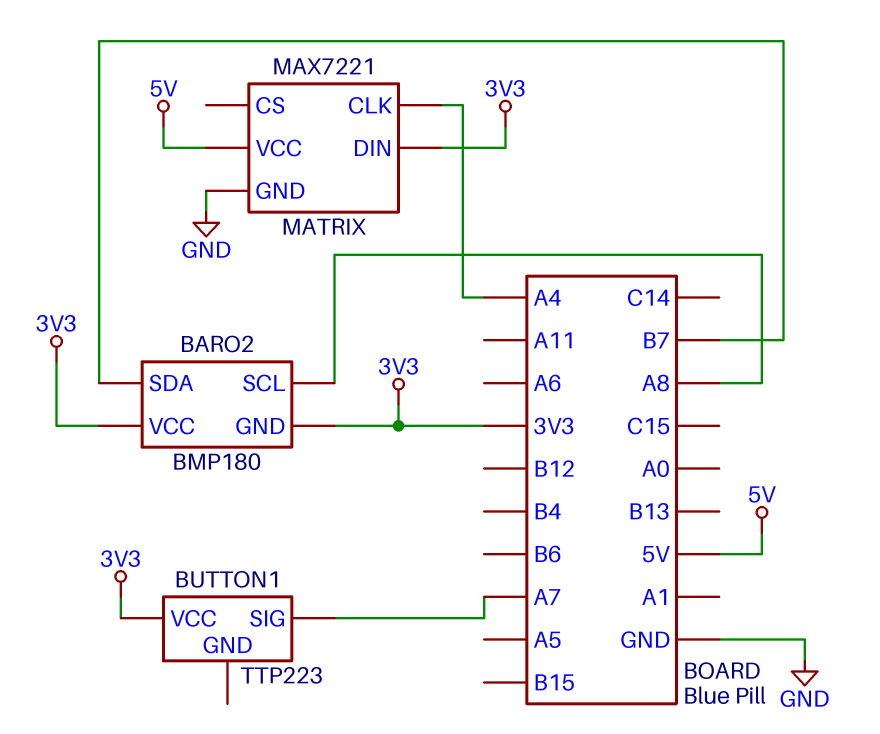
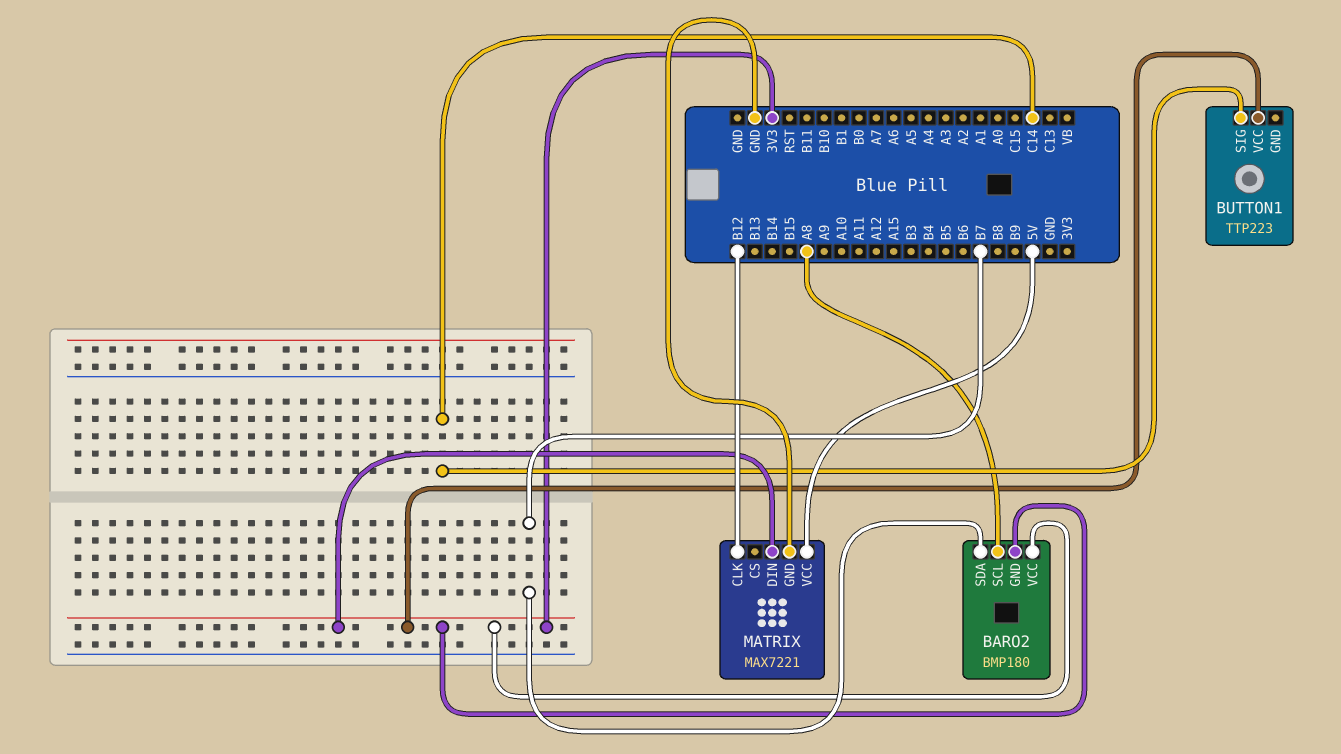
BUTTON1 pin SIG: A7 -> C14
MATRIX pin CLK: A4 -> B12

